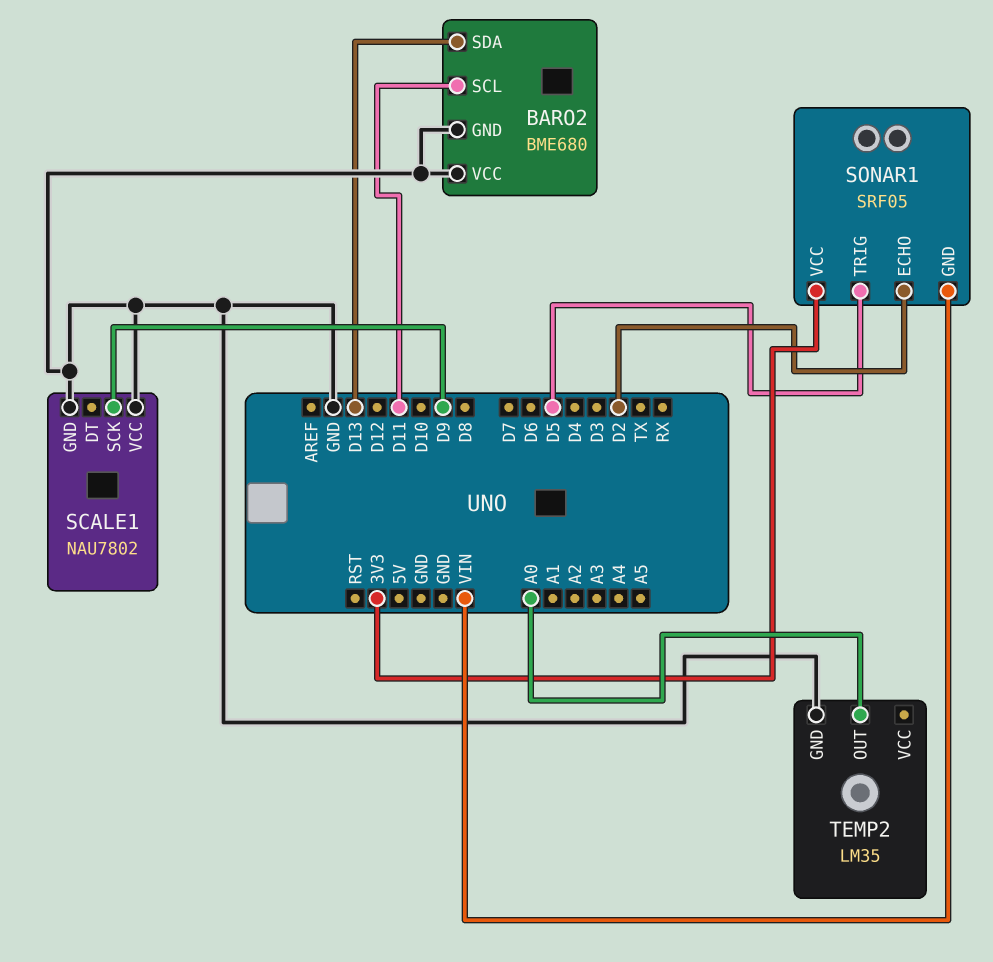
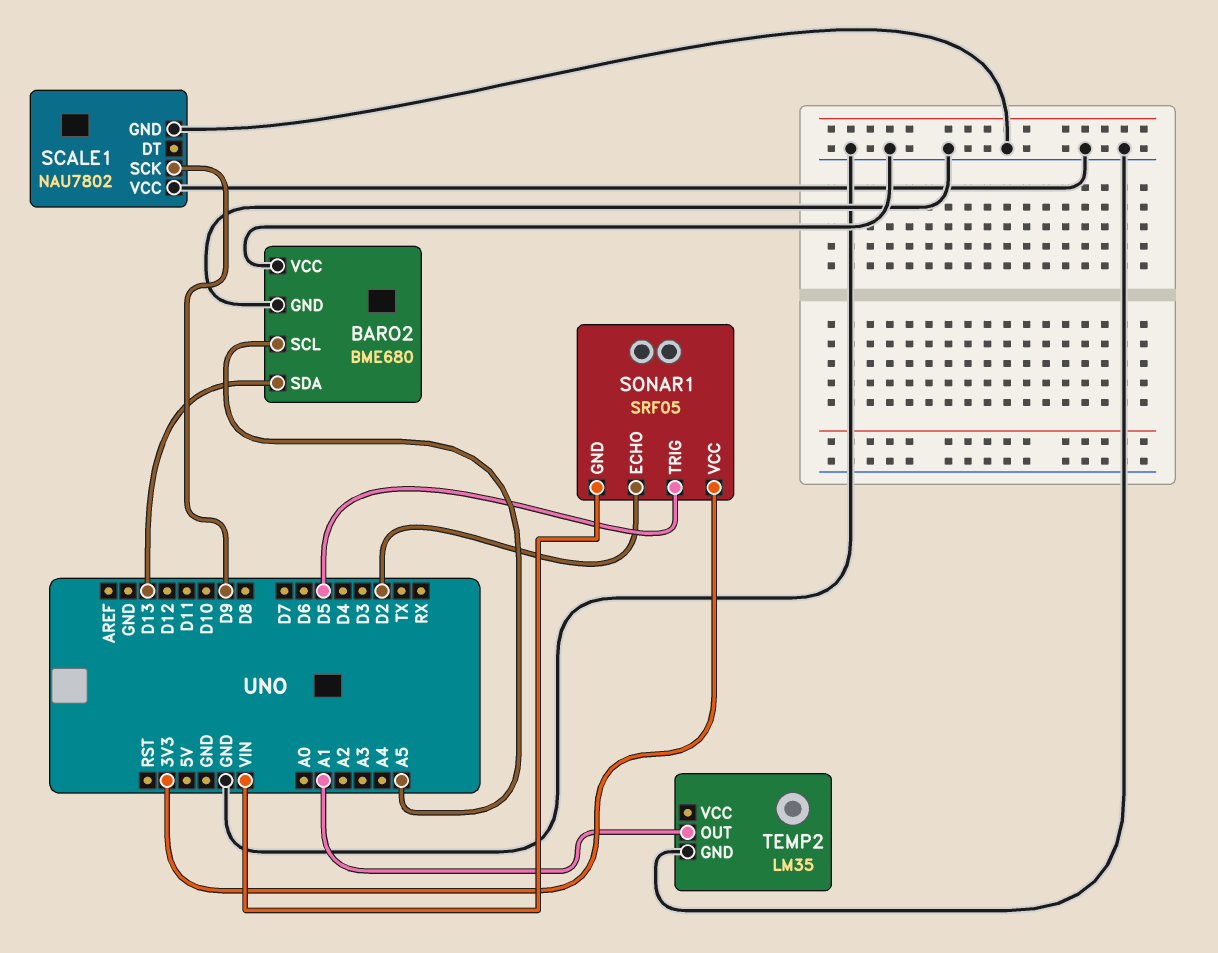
BARO2 pin SCL: D11 -> A5
TEMP2 pin OUT: A0 -> A1

